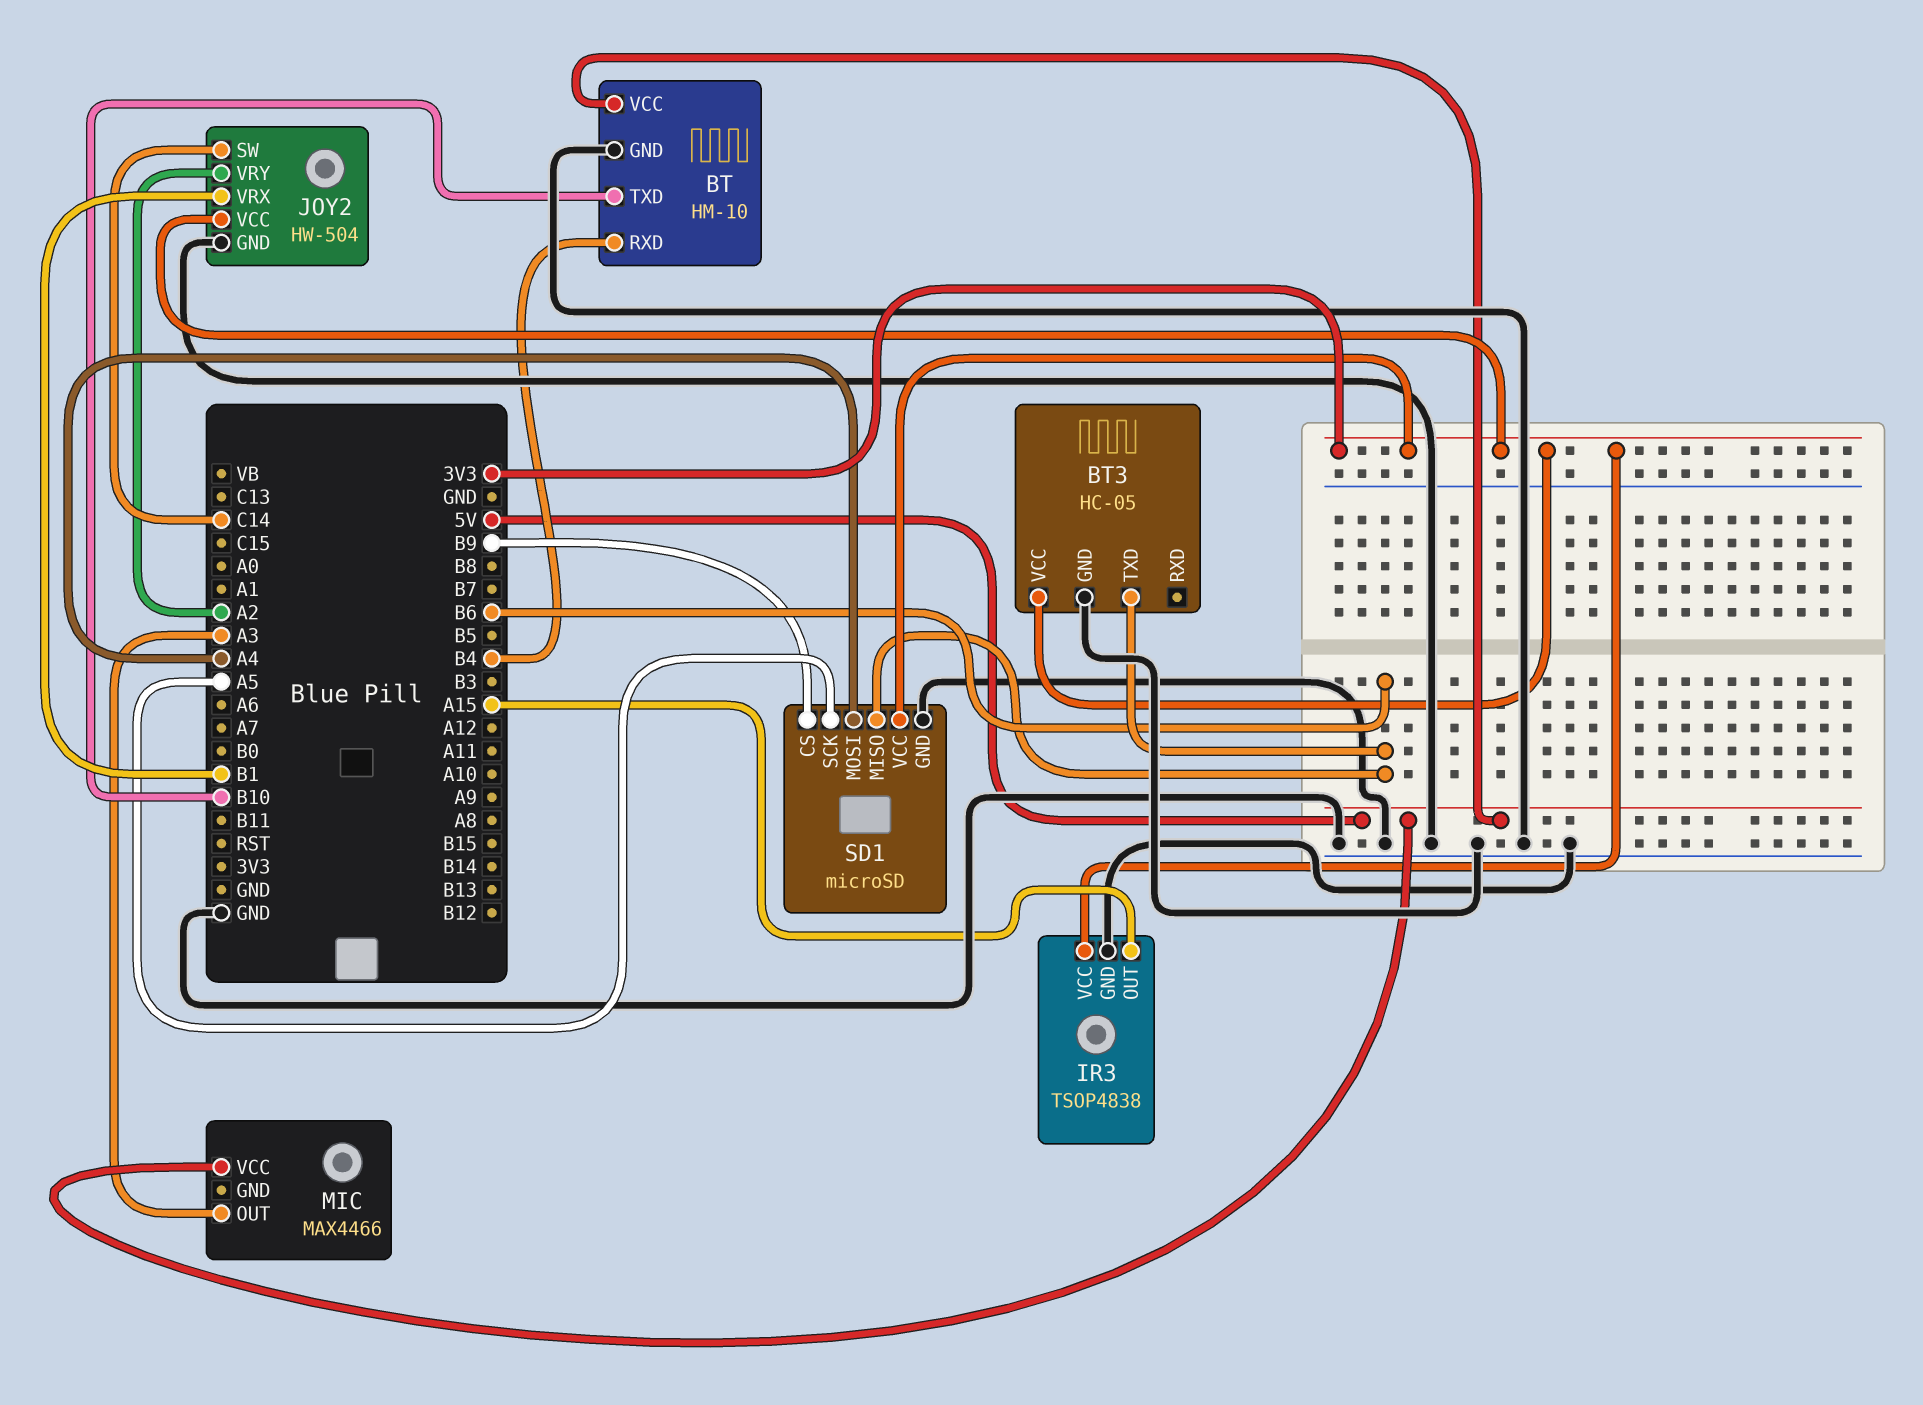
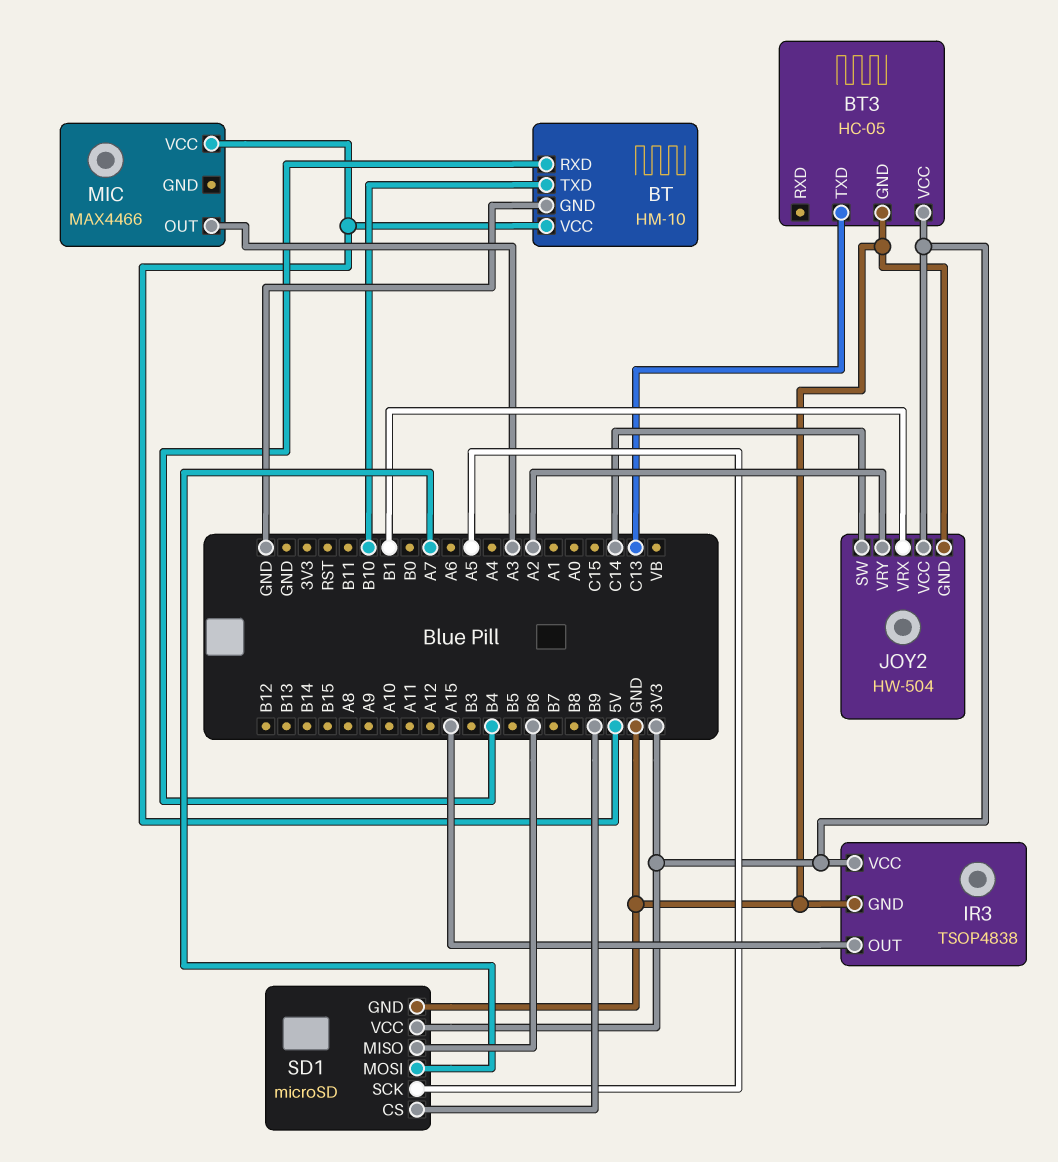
BT3 pin TXD: B6 -> C13
SD1 pin MOSI: A4 -> A7

